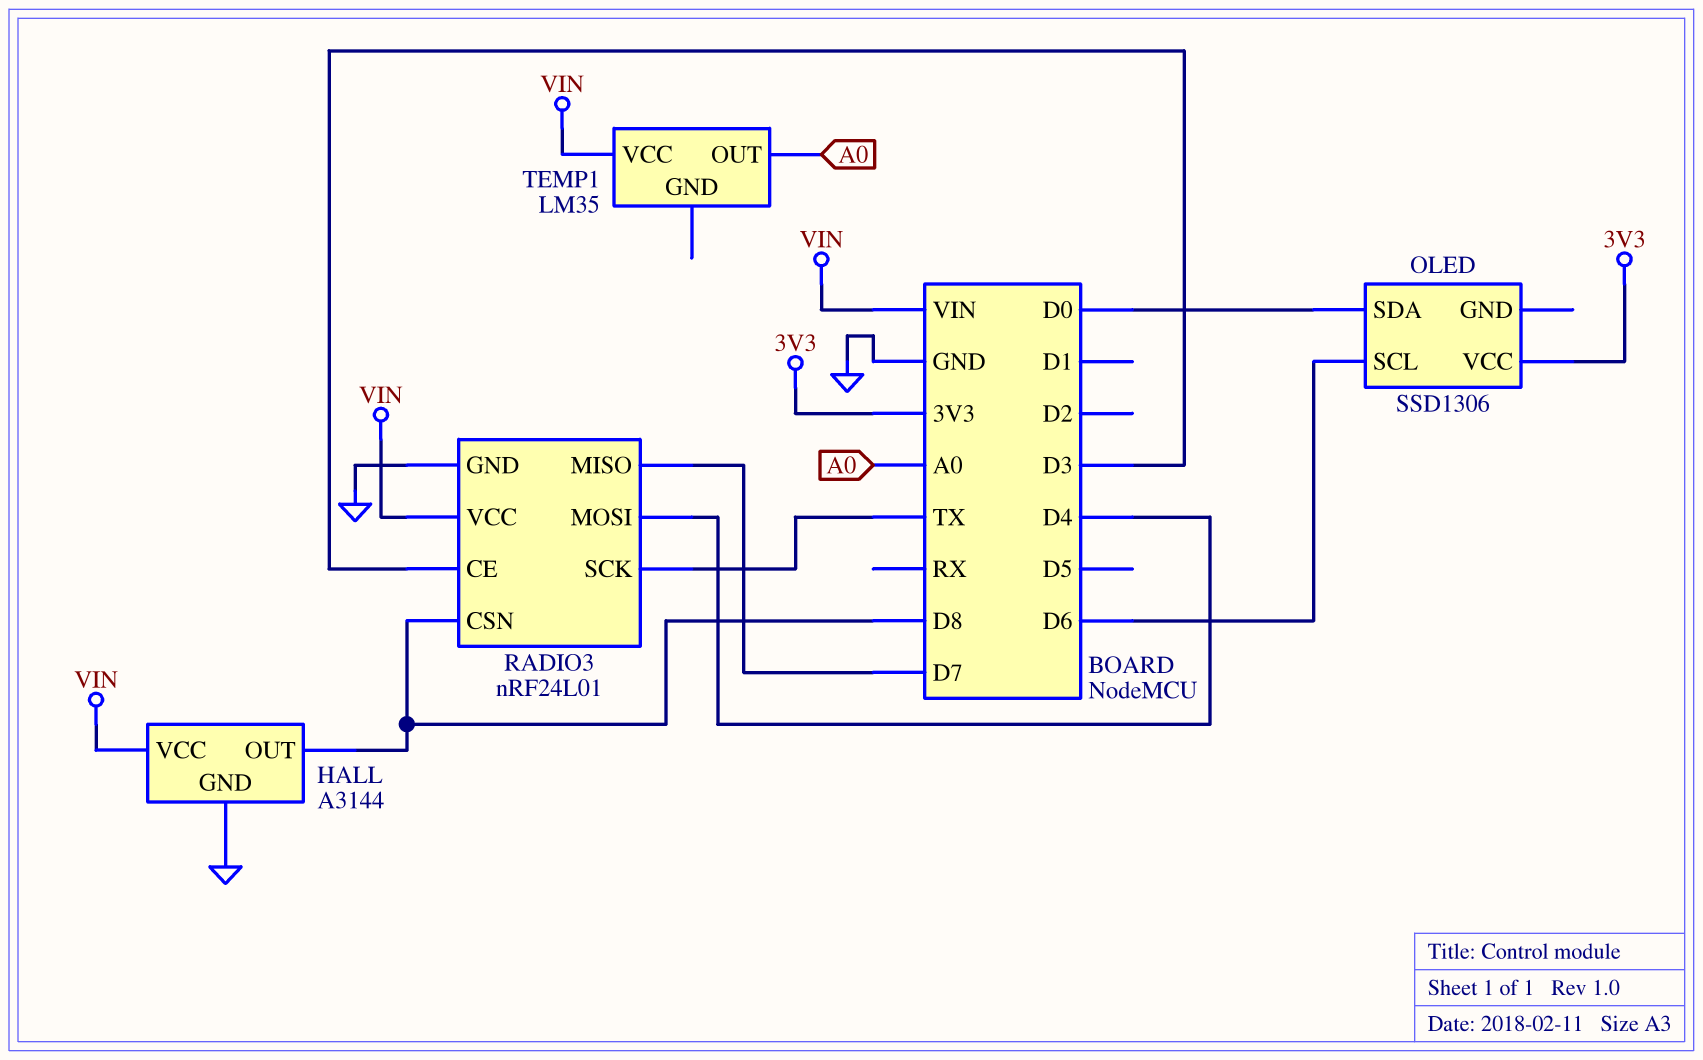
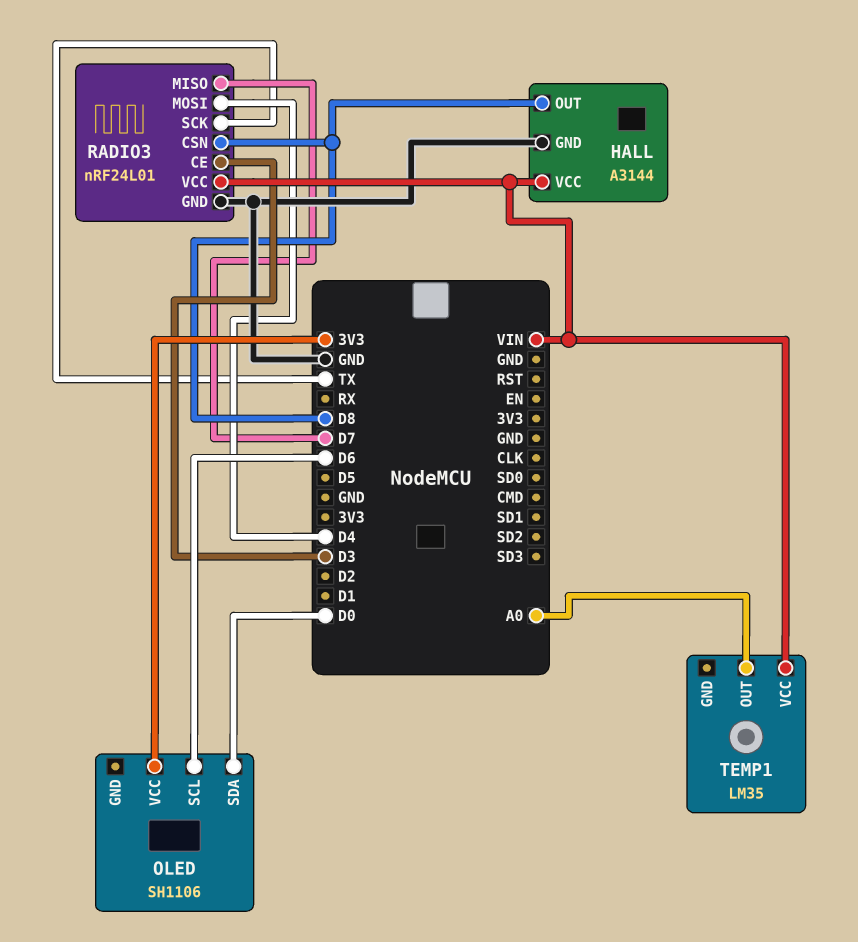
OLED: SSD1306 -> SH1106

